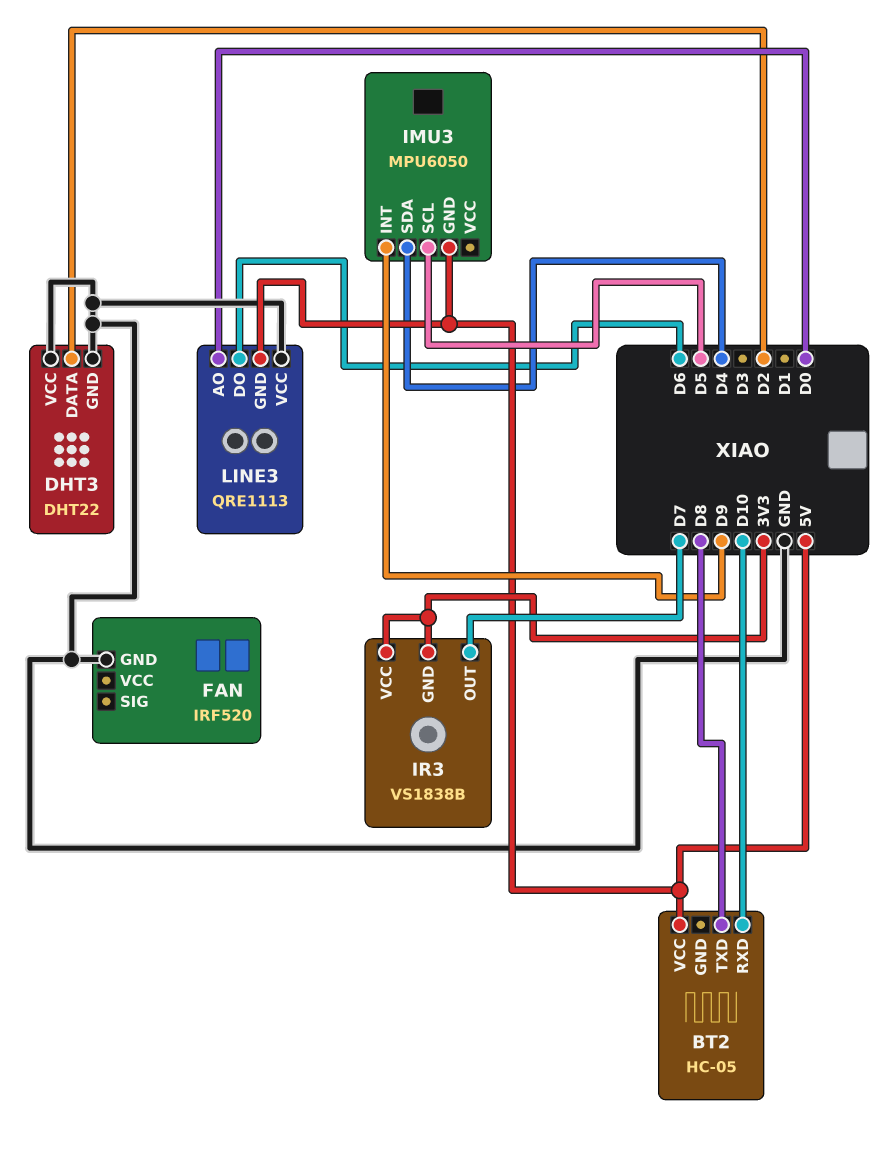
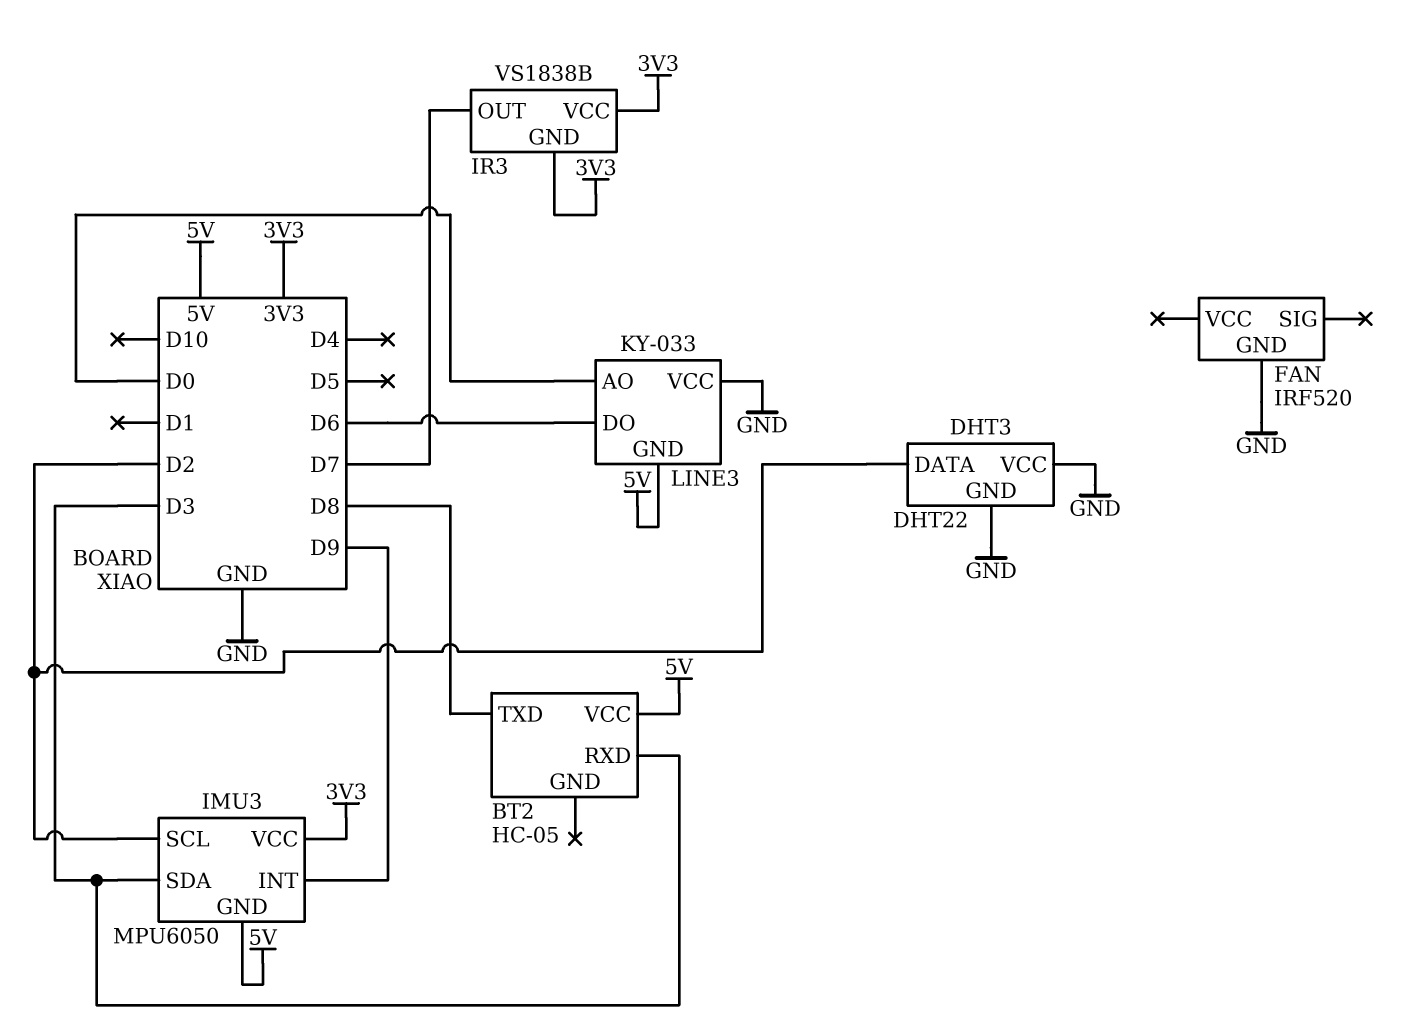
BT2 pin RXD: D10 -> D3
IMU3 pin SCL: D5 -> D2
IMU3 pin SDA: D4 -> D3
IMU3 pin VCC: none -> 3V3
LINE3: QRE1113 -> KY-033

